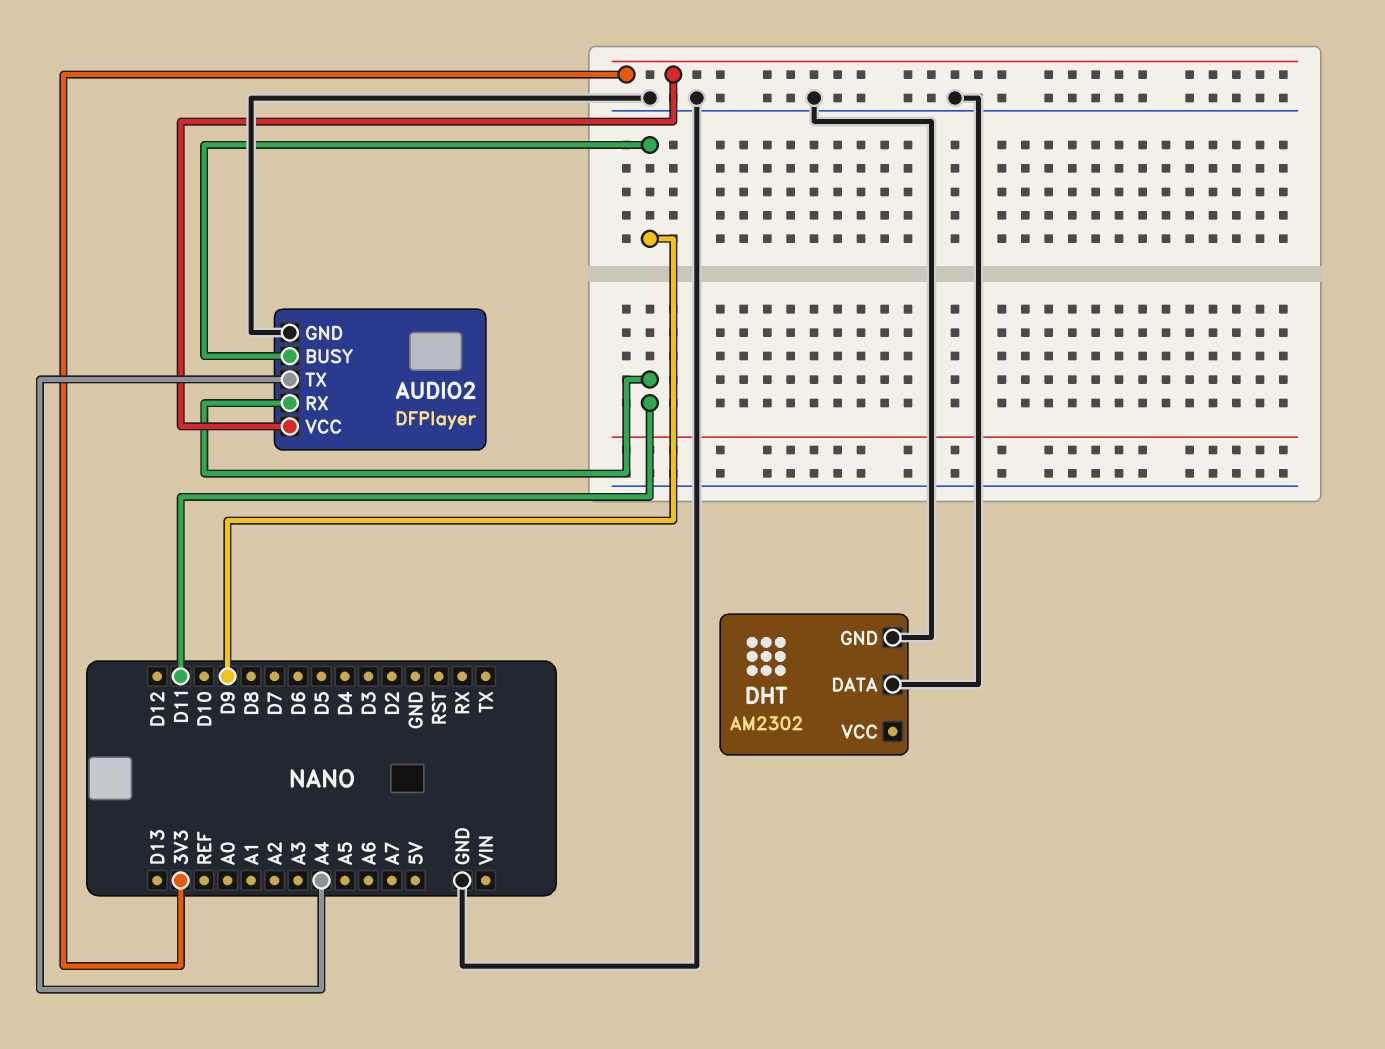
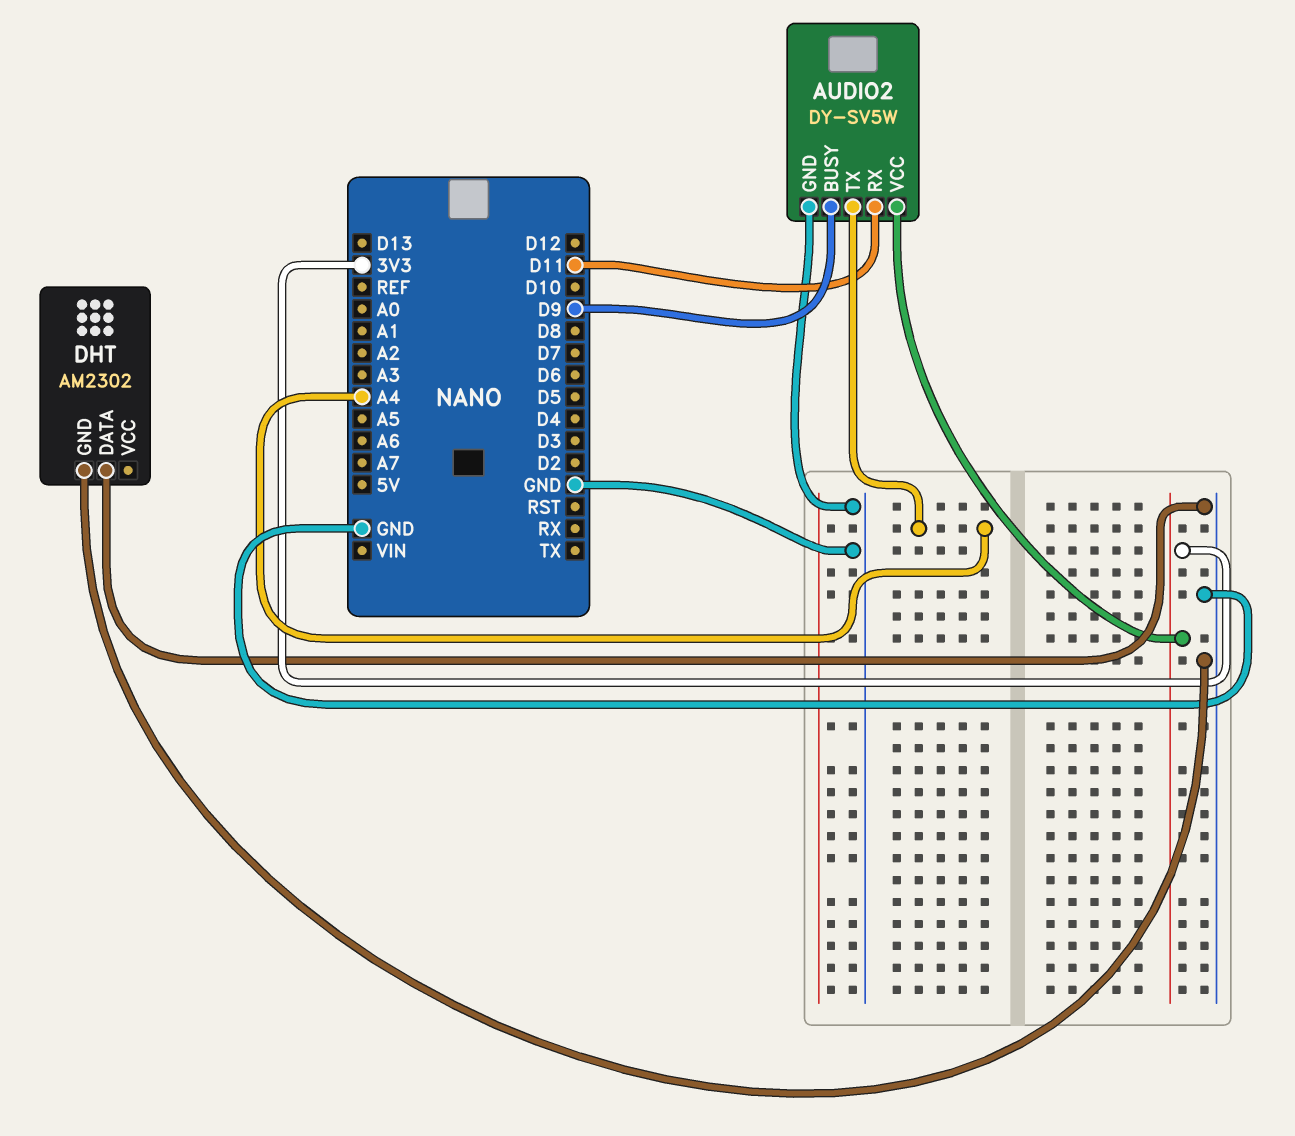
AUDIO2: DFPlayer -> DY-SV5W

